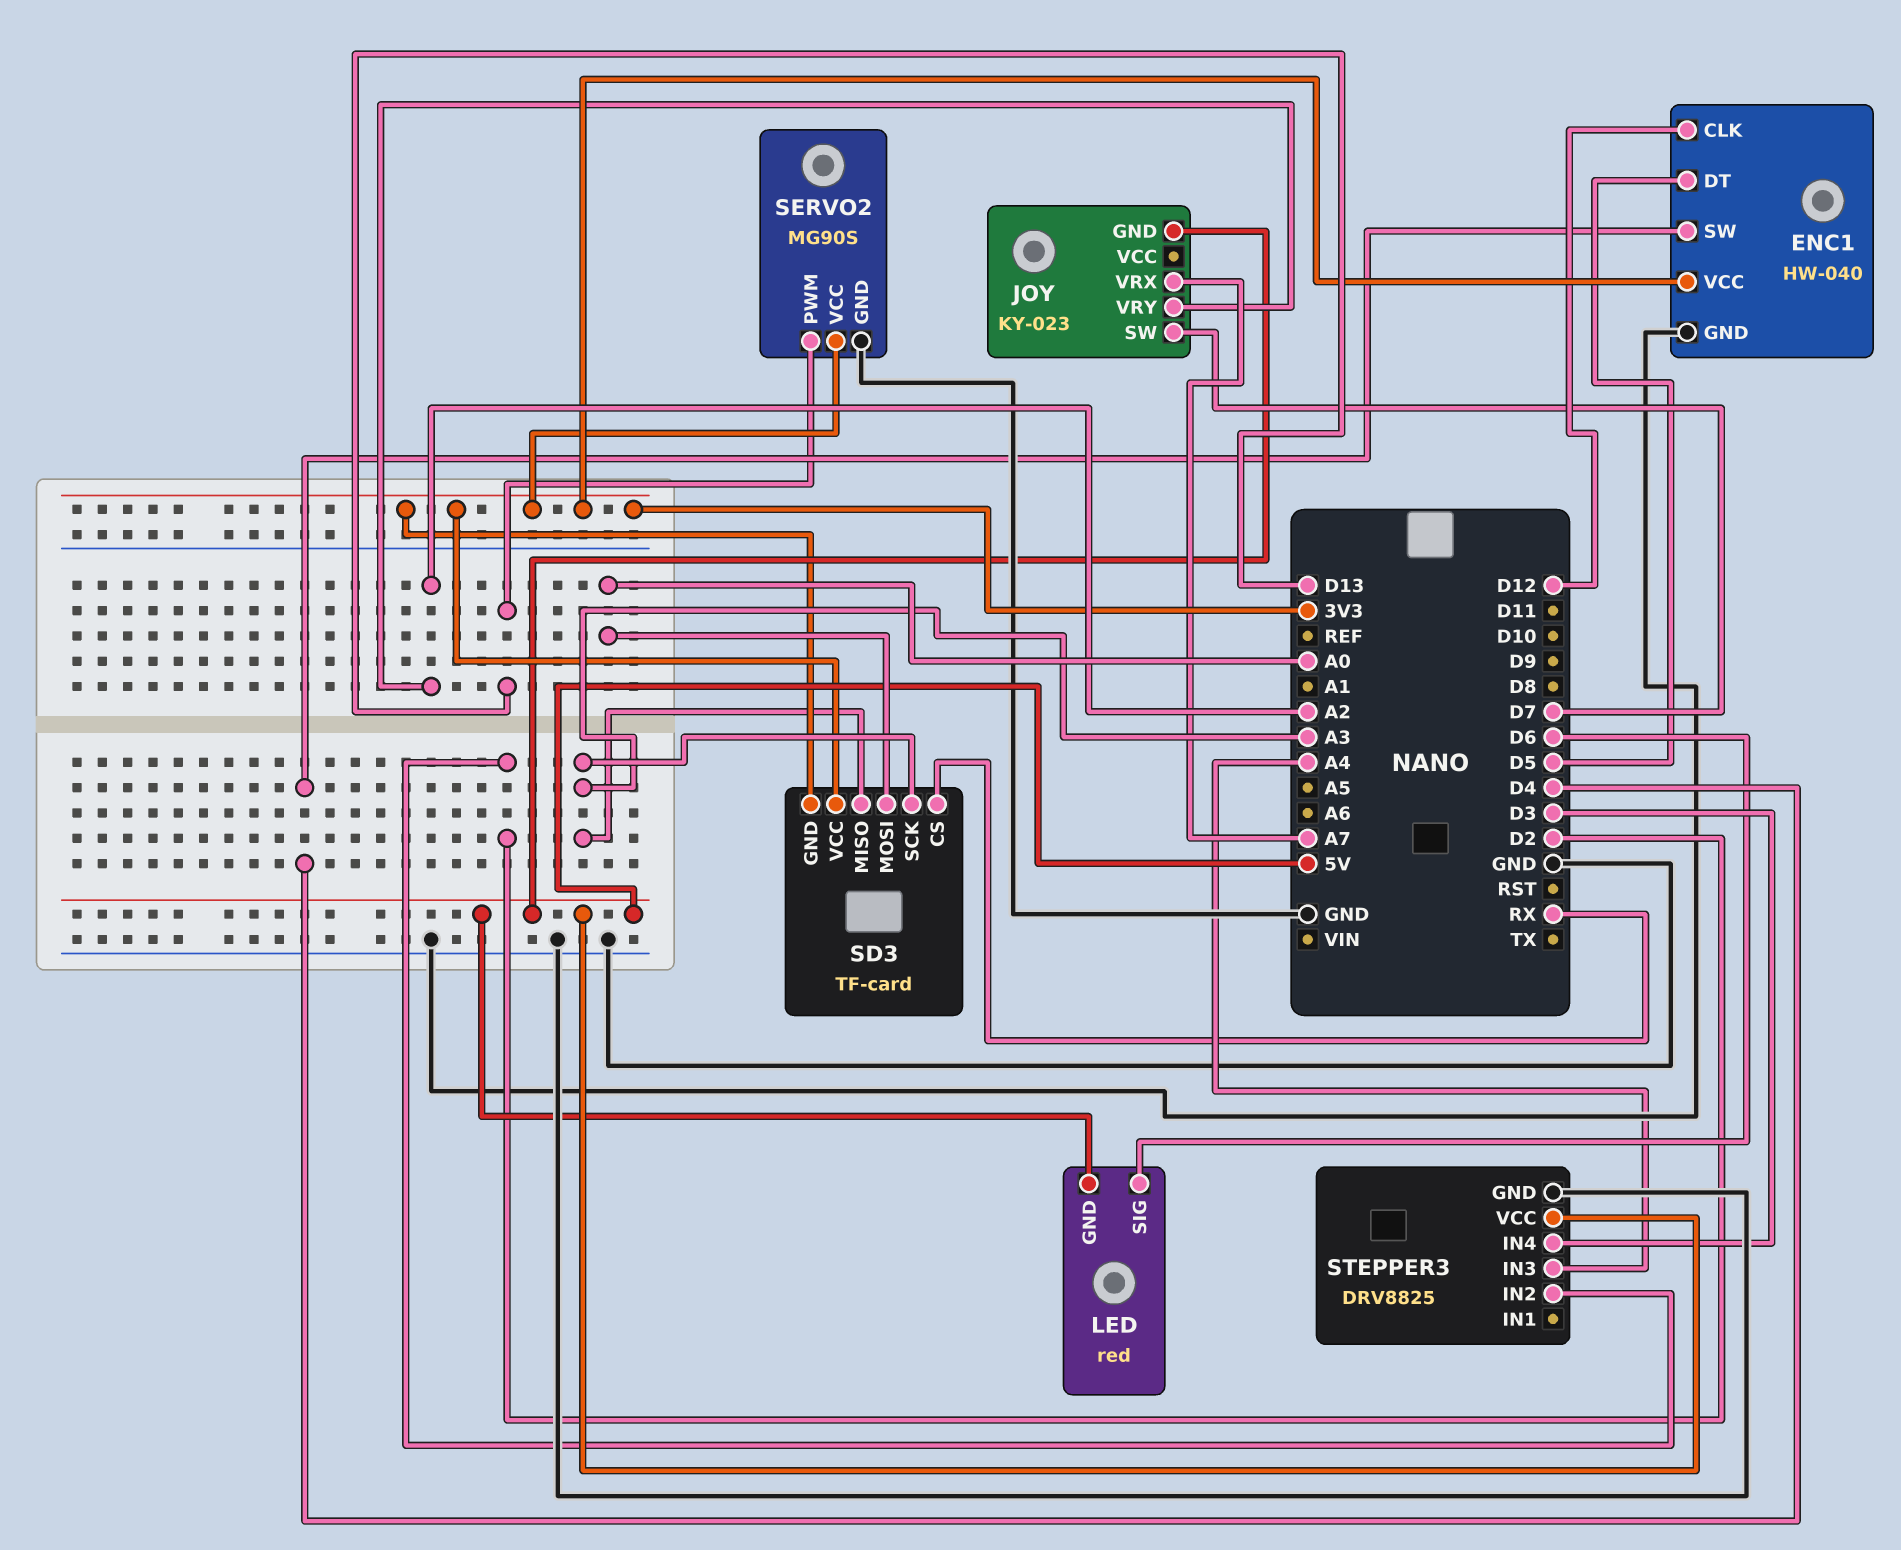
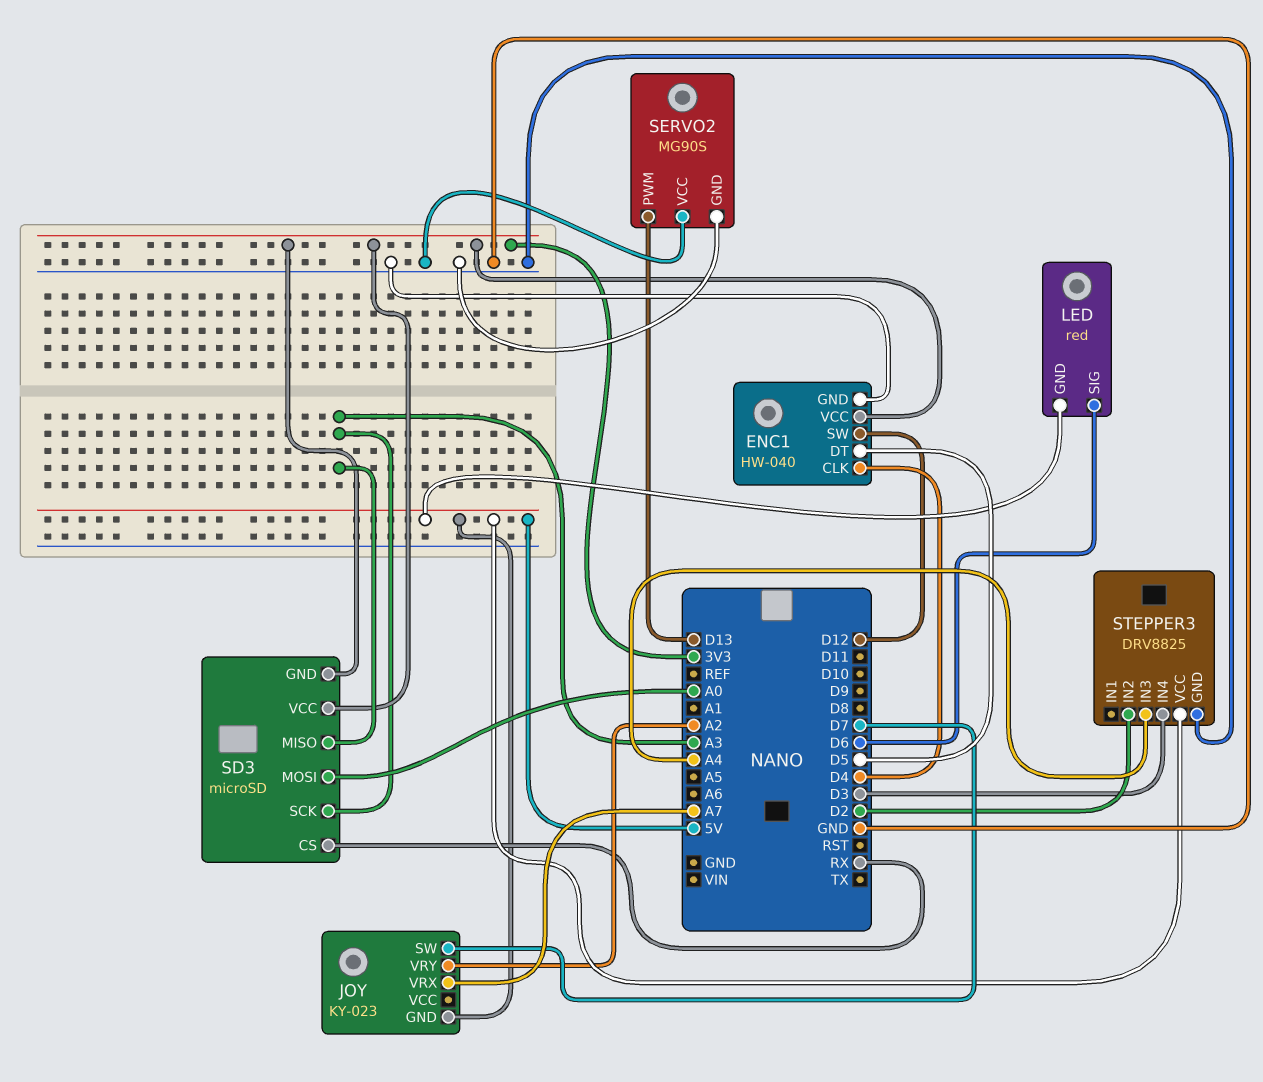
ENC1 pin CLK: D12 -> D4
ENC1 pin SW: D4 -> D12
SD3: TF-card -> microSD
SERVO2 pin VCC: 3V3 -> GND

